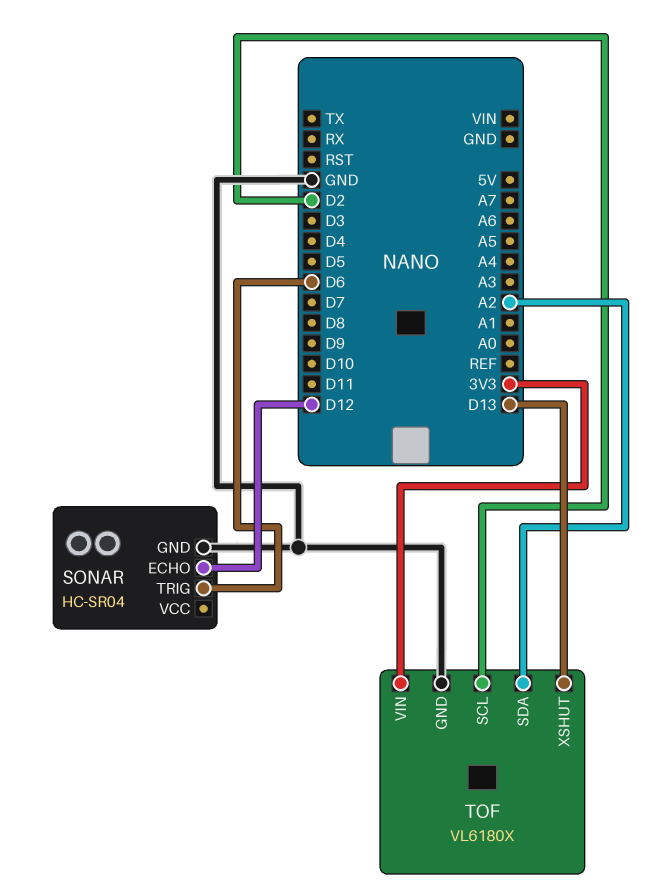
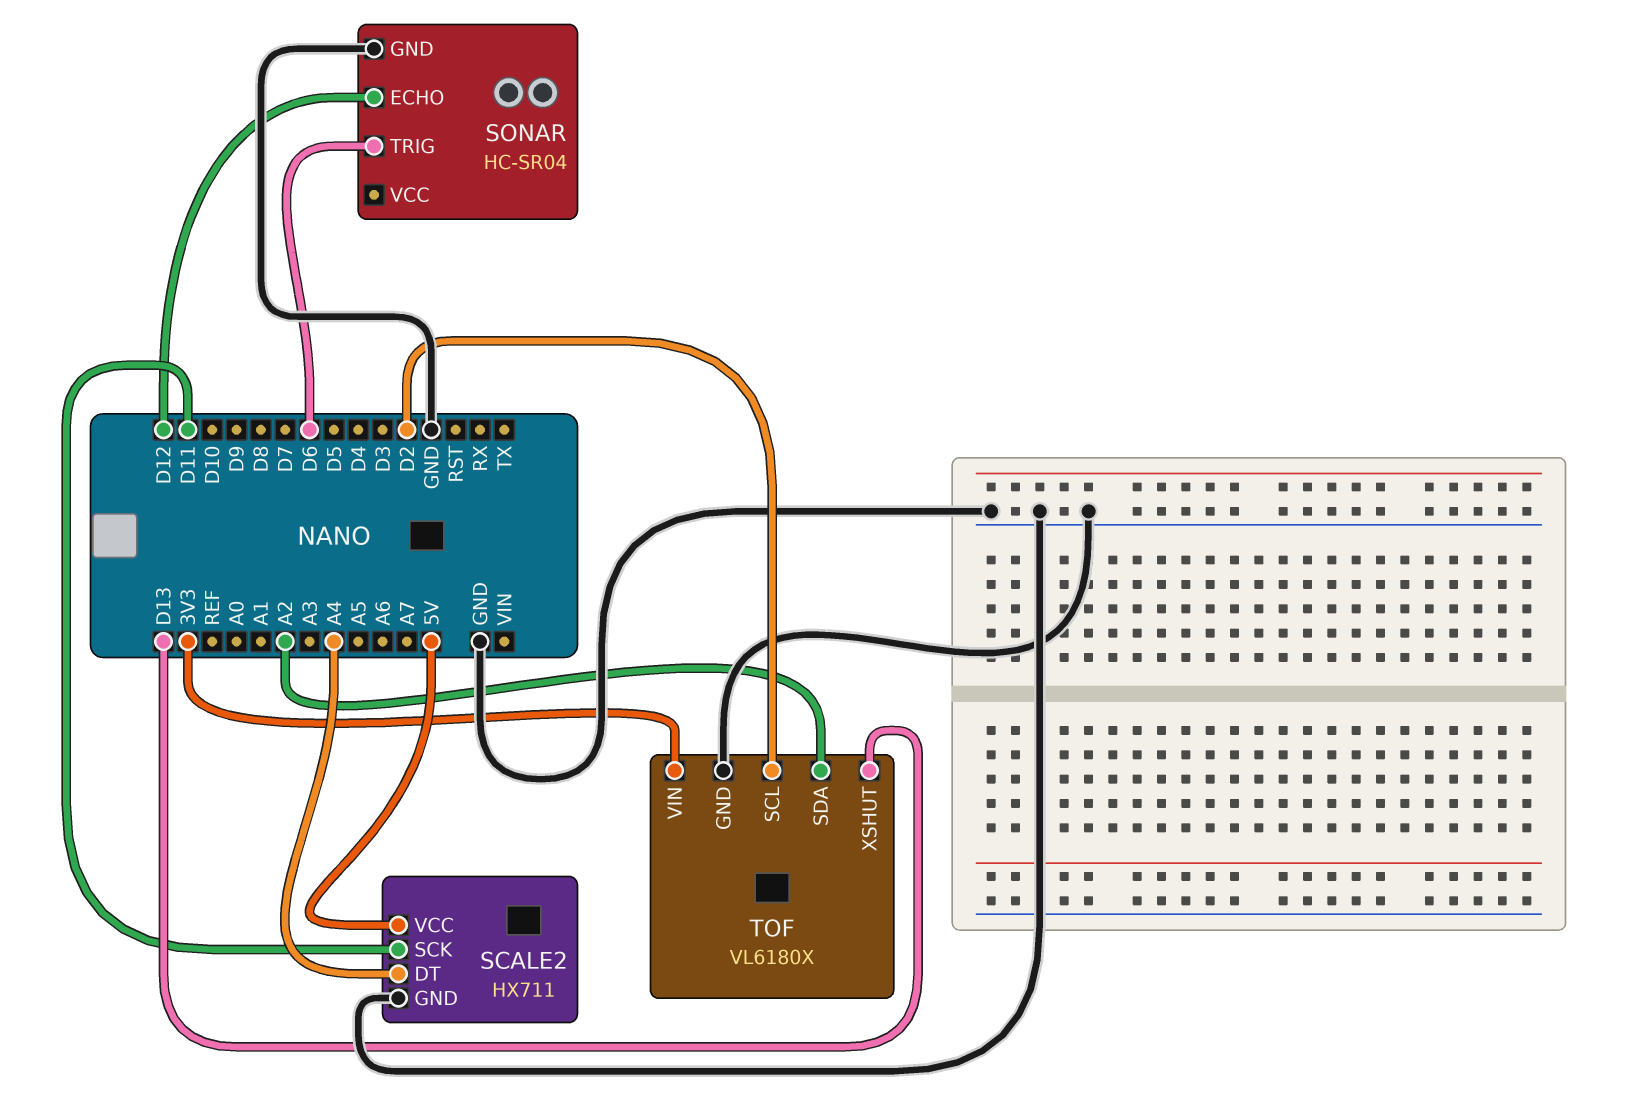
SCALE2: none -> HX711
SCALE2 pin DT: none -> A4
SCALE2 pin GND: none -> GND
SCALE2 pin SCK: none -> D11
SCALE2 pin VCC: none -> 5V

